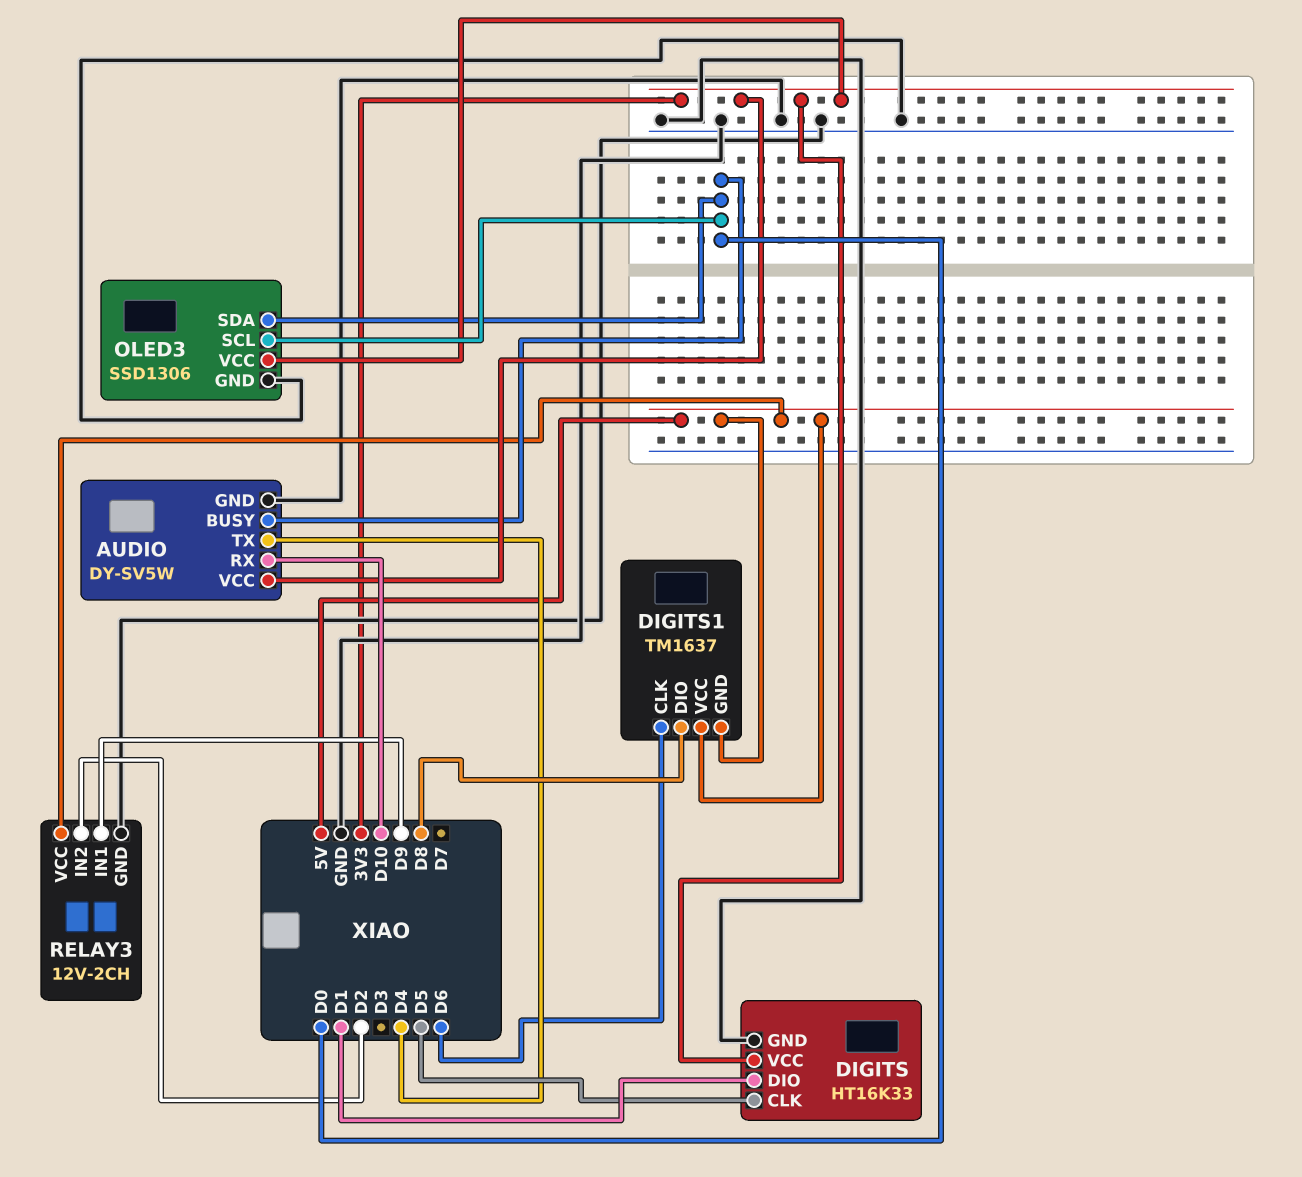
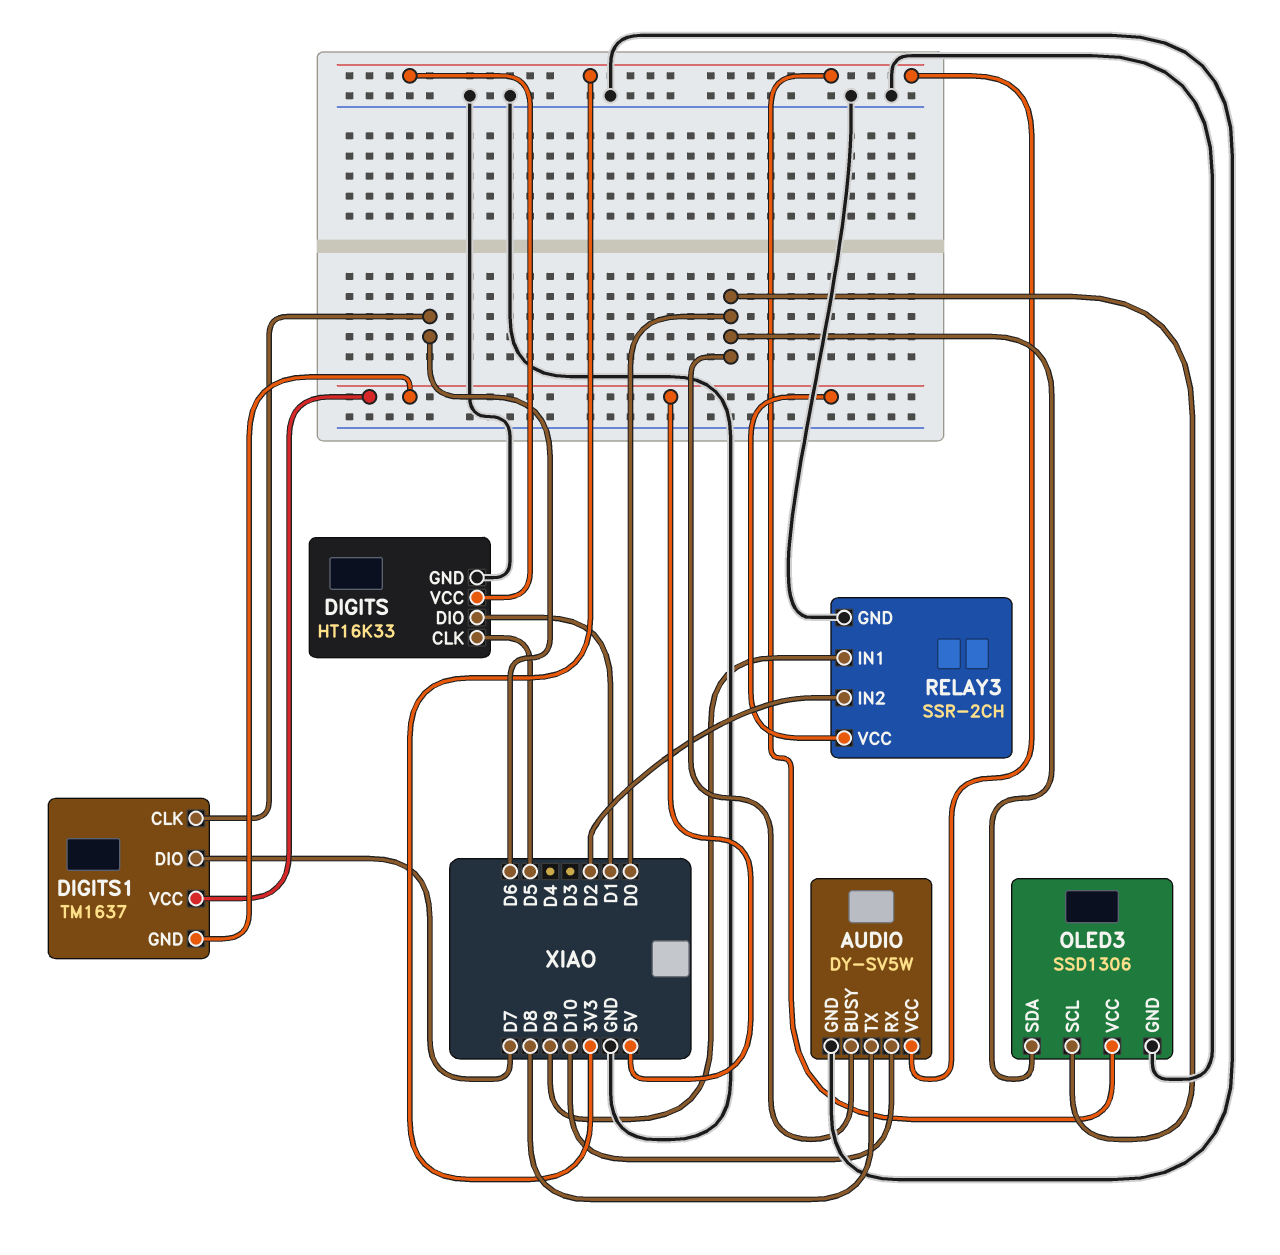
AUDIO pin TX: D4 -> D8
DIGITS1 pin DIO: D8 -> D7
RELAY3: 12V-2CH -> SSR-2CH

